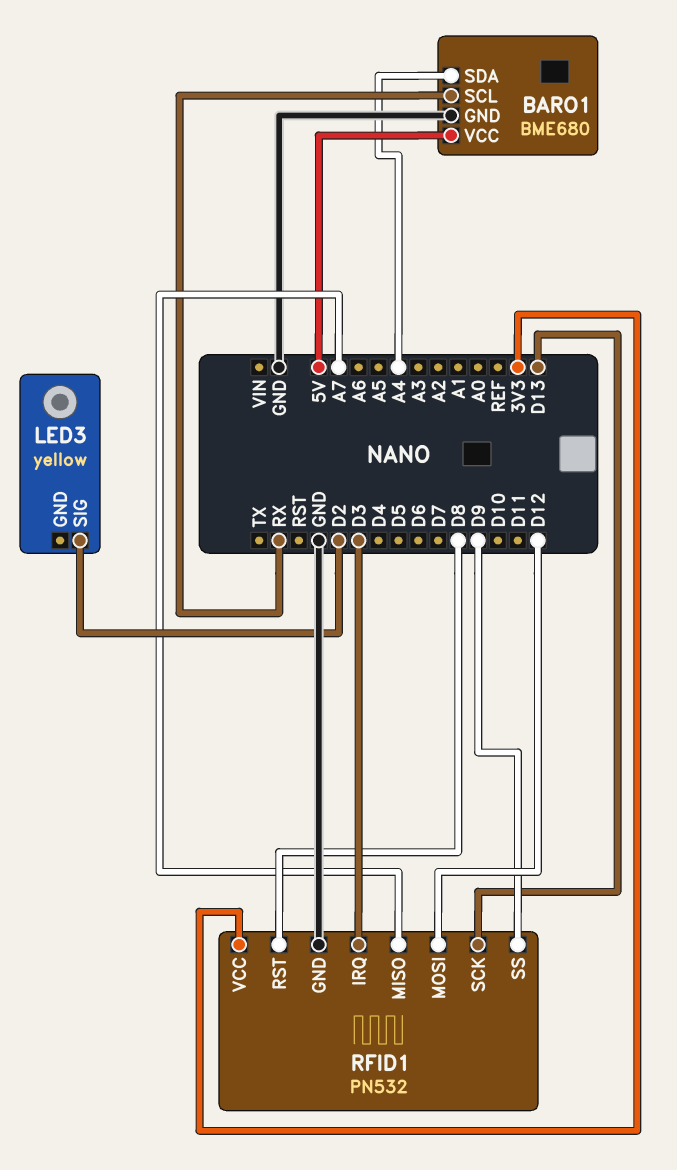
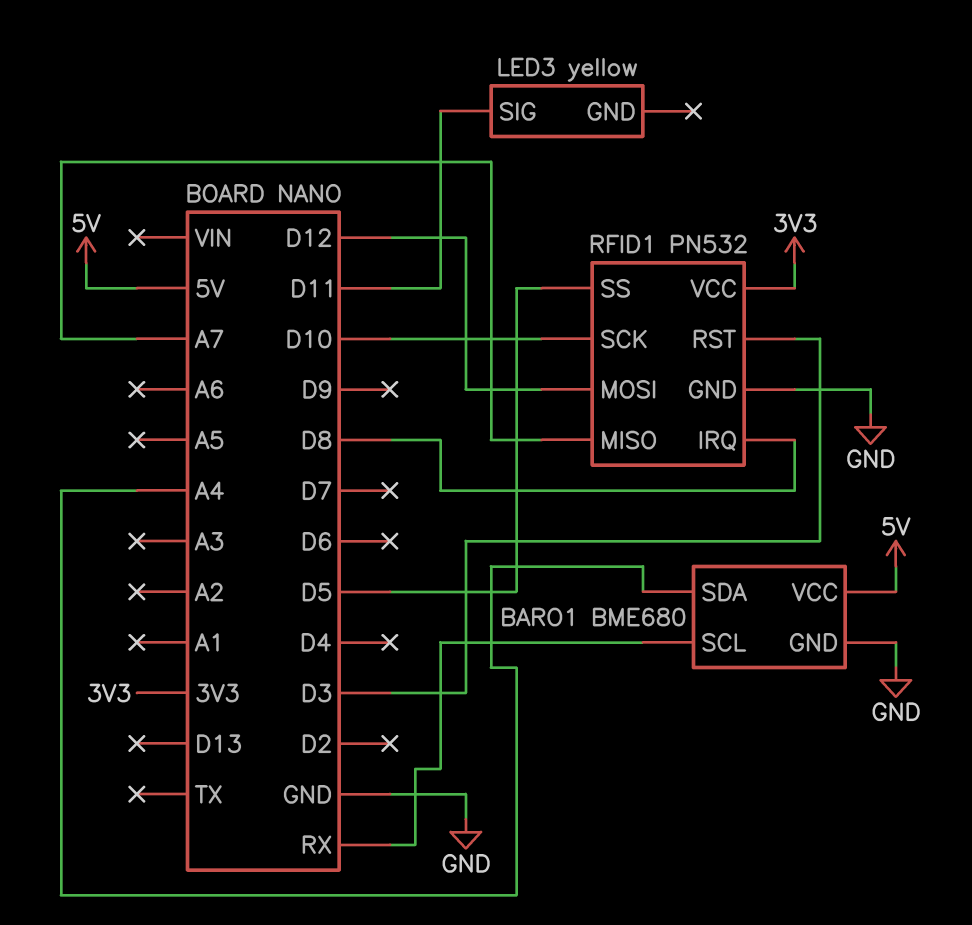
LED3 pin SIG: D2 -> D11
RFID1 pin IRQ: D3 -> D8
RFID1 pin RST: D8 -> D3
RFID1 pin SCK: D13 -> D10
RFID1 pin SS: D9 -> D5

